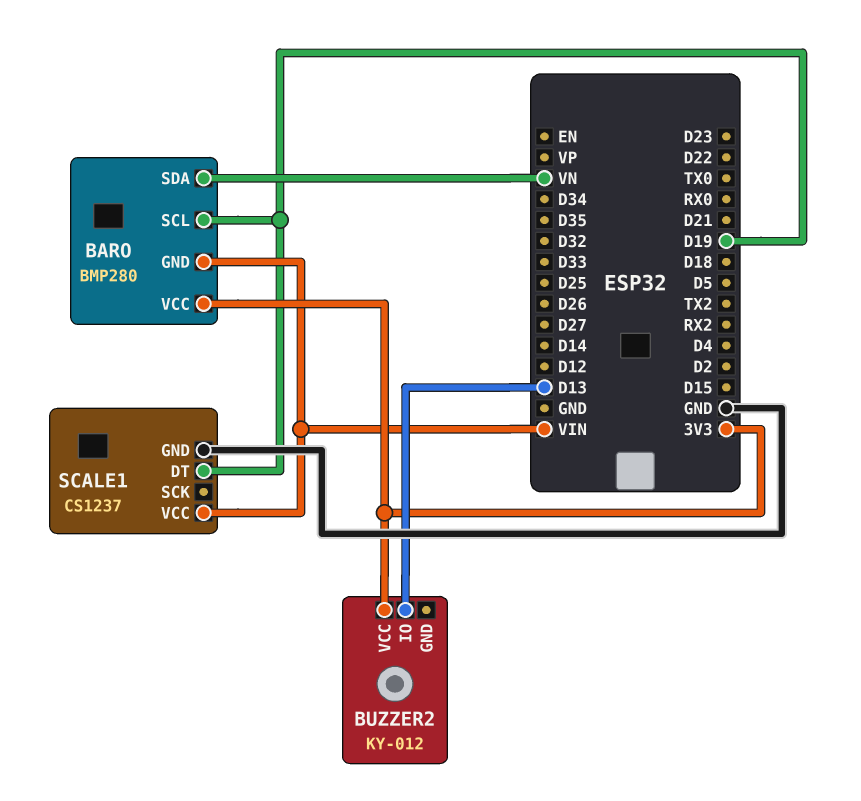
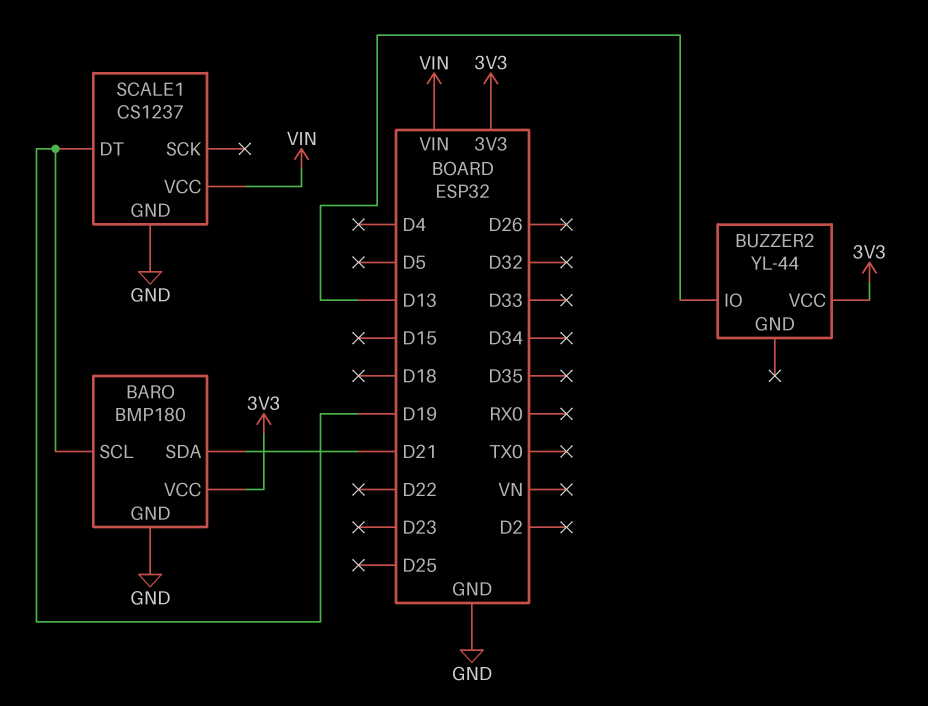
BARO: BMP280 -> BMP180
BARO pin GND: VIN -> GND
BARO pin SDA: VN -> D21
BUZZER2: KY-012 -> YL-44

